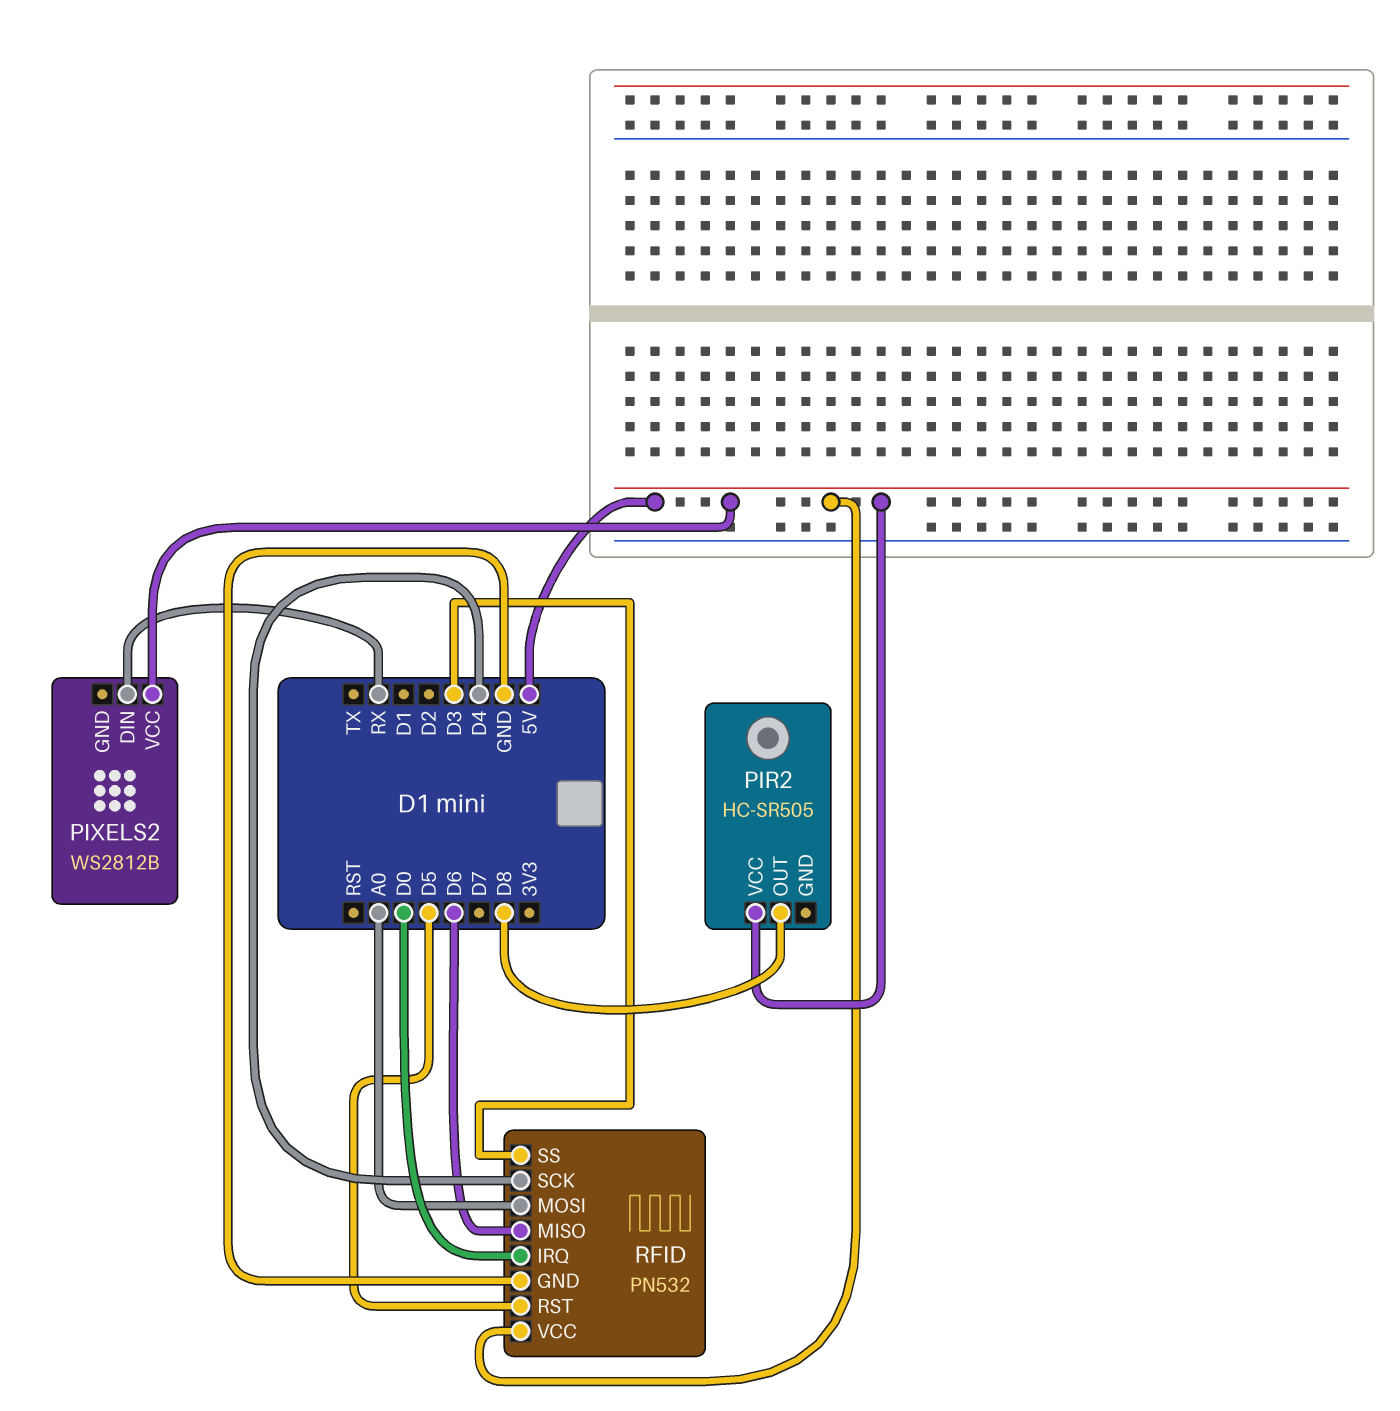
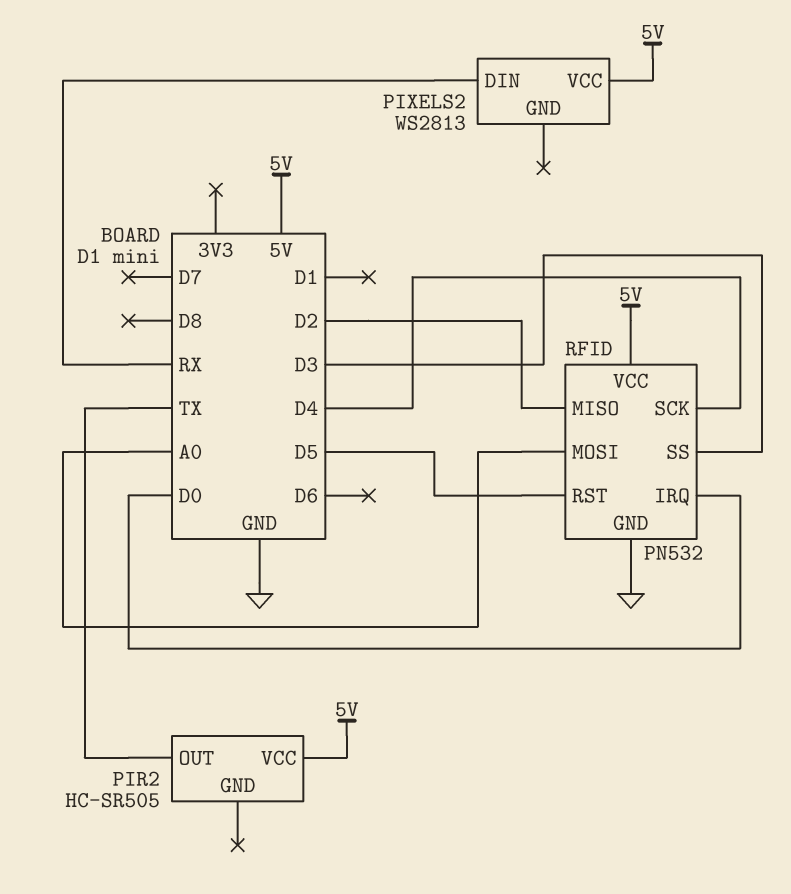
PIR2 pin OUT: D8 -> TX
PIXELS2: WS2812B -> WS2813
RFID pin MISO: D6 -> D2

